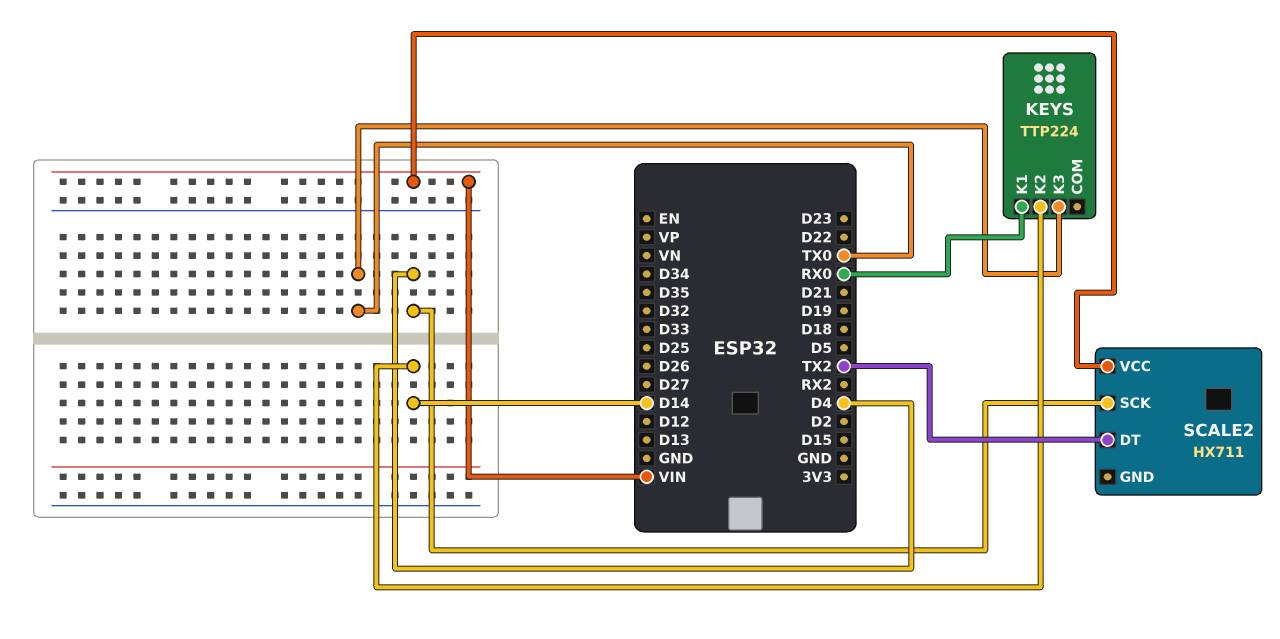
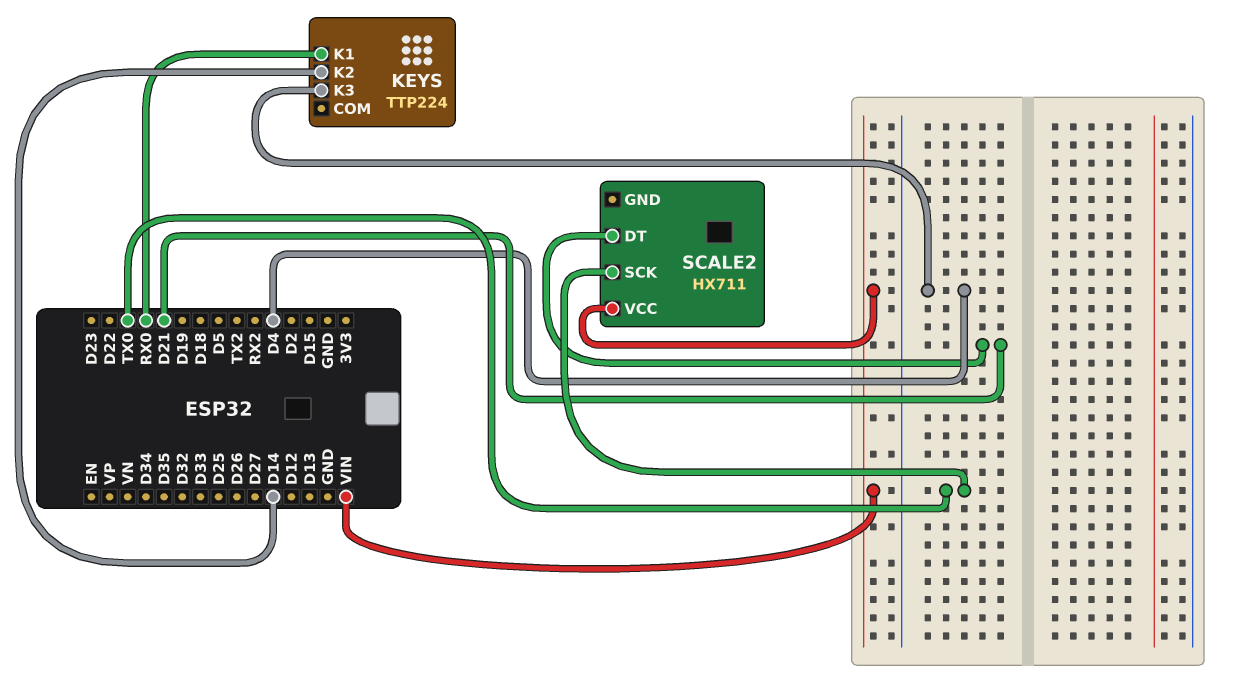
KEYS pin K3: TX0 -> D4
SCALE2 pin DT: TX2 -> D21
SCALE2 pin SCK: D4 -> TX0

